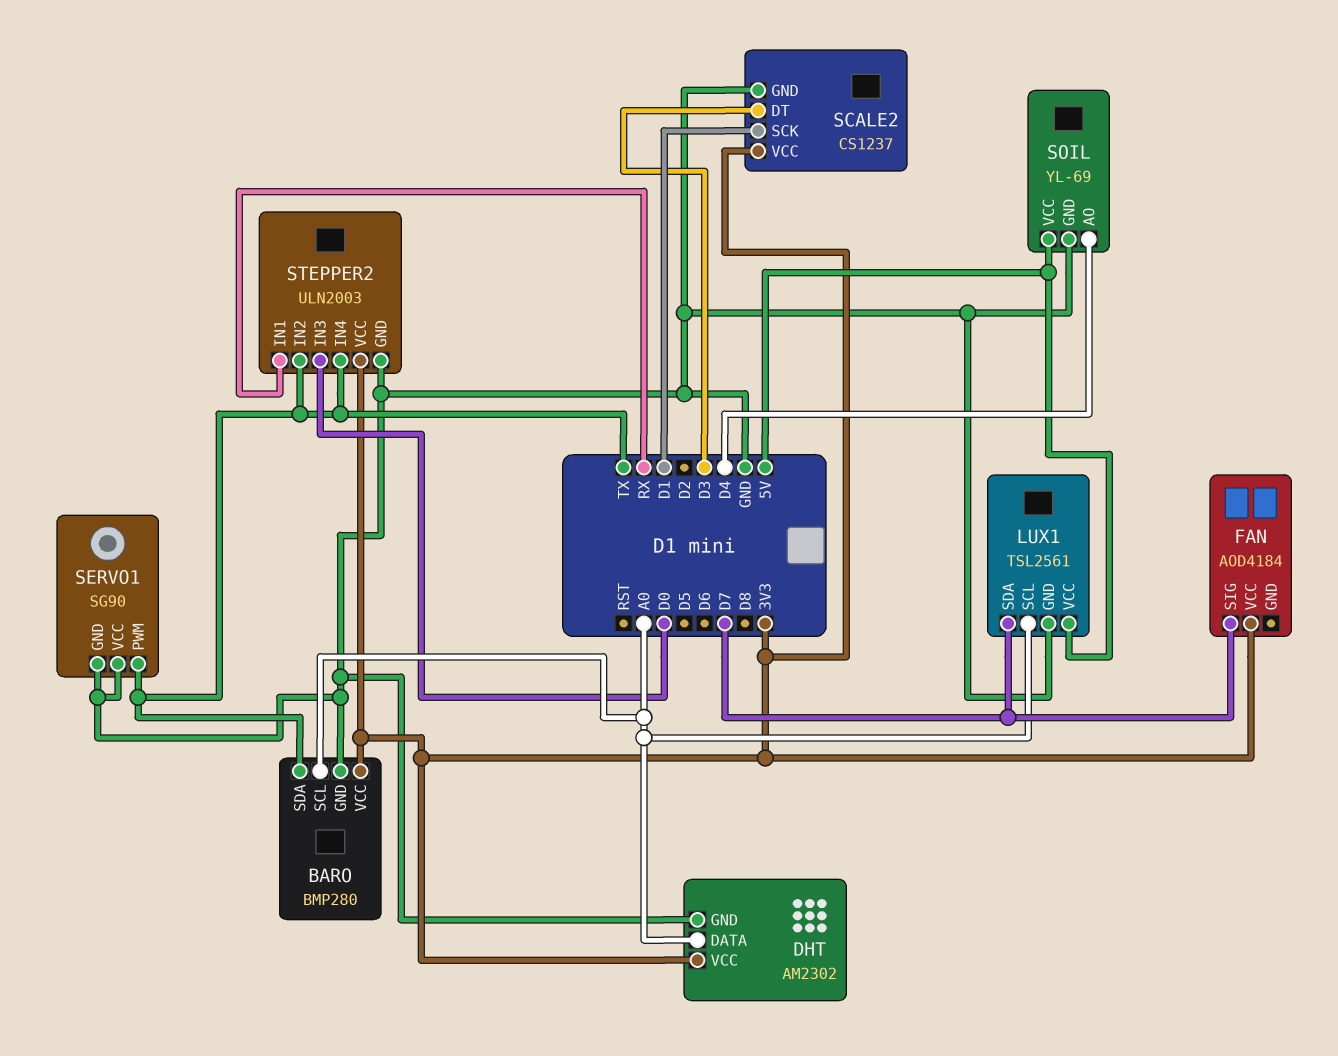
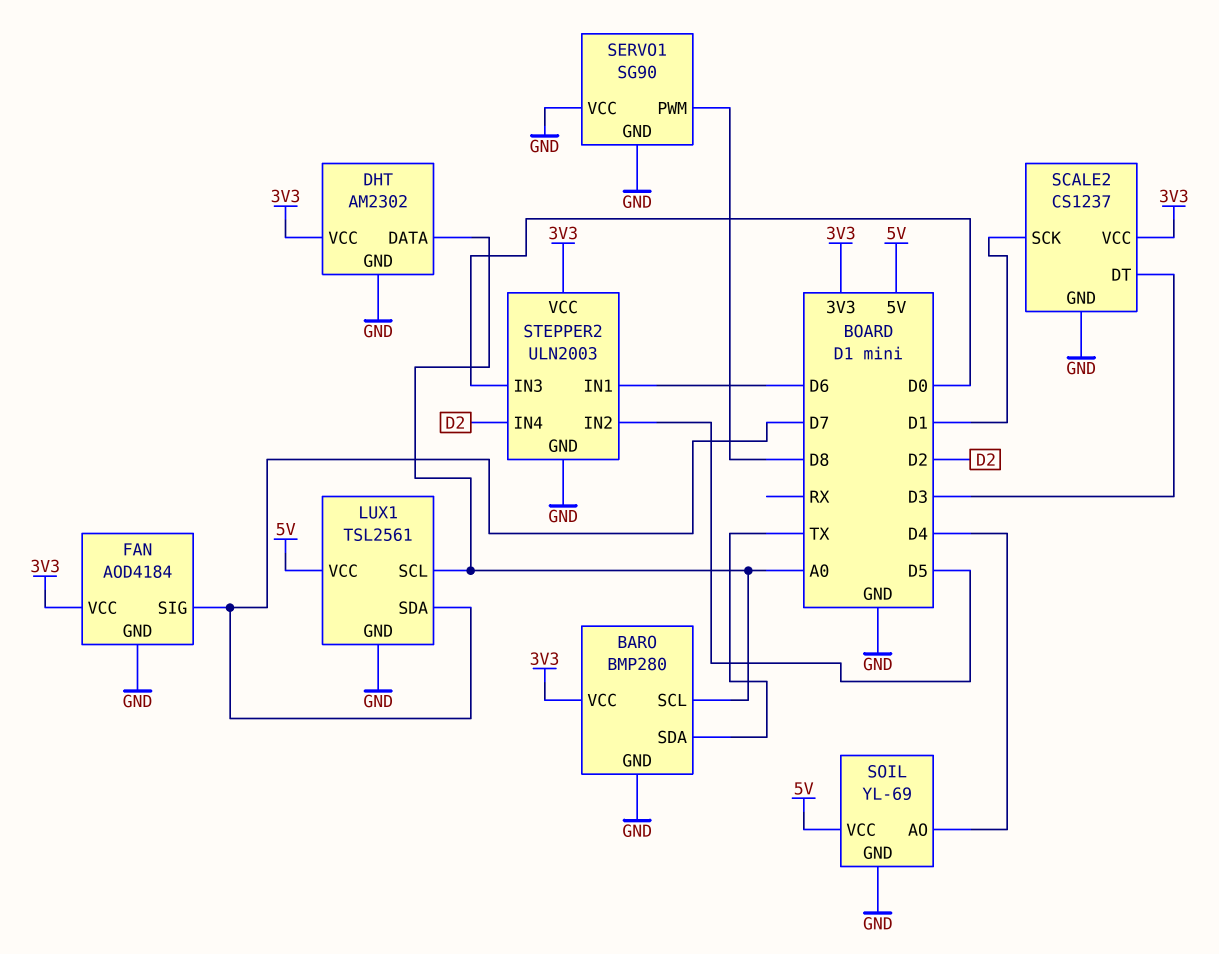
FAN pin GND: none -> GND
SERVO1 pin PWM: TX -> D8
STEPPER2 pin IN1: RX -> D6
STEPPER2 pin IN2: TX -> D5
STEPPER2 pin IN4: TX -> D2

